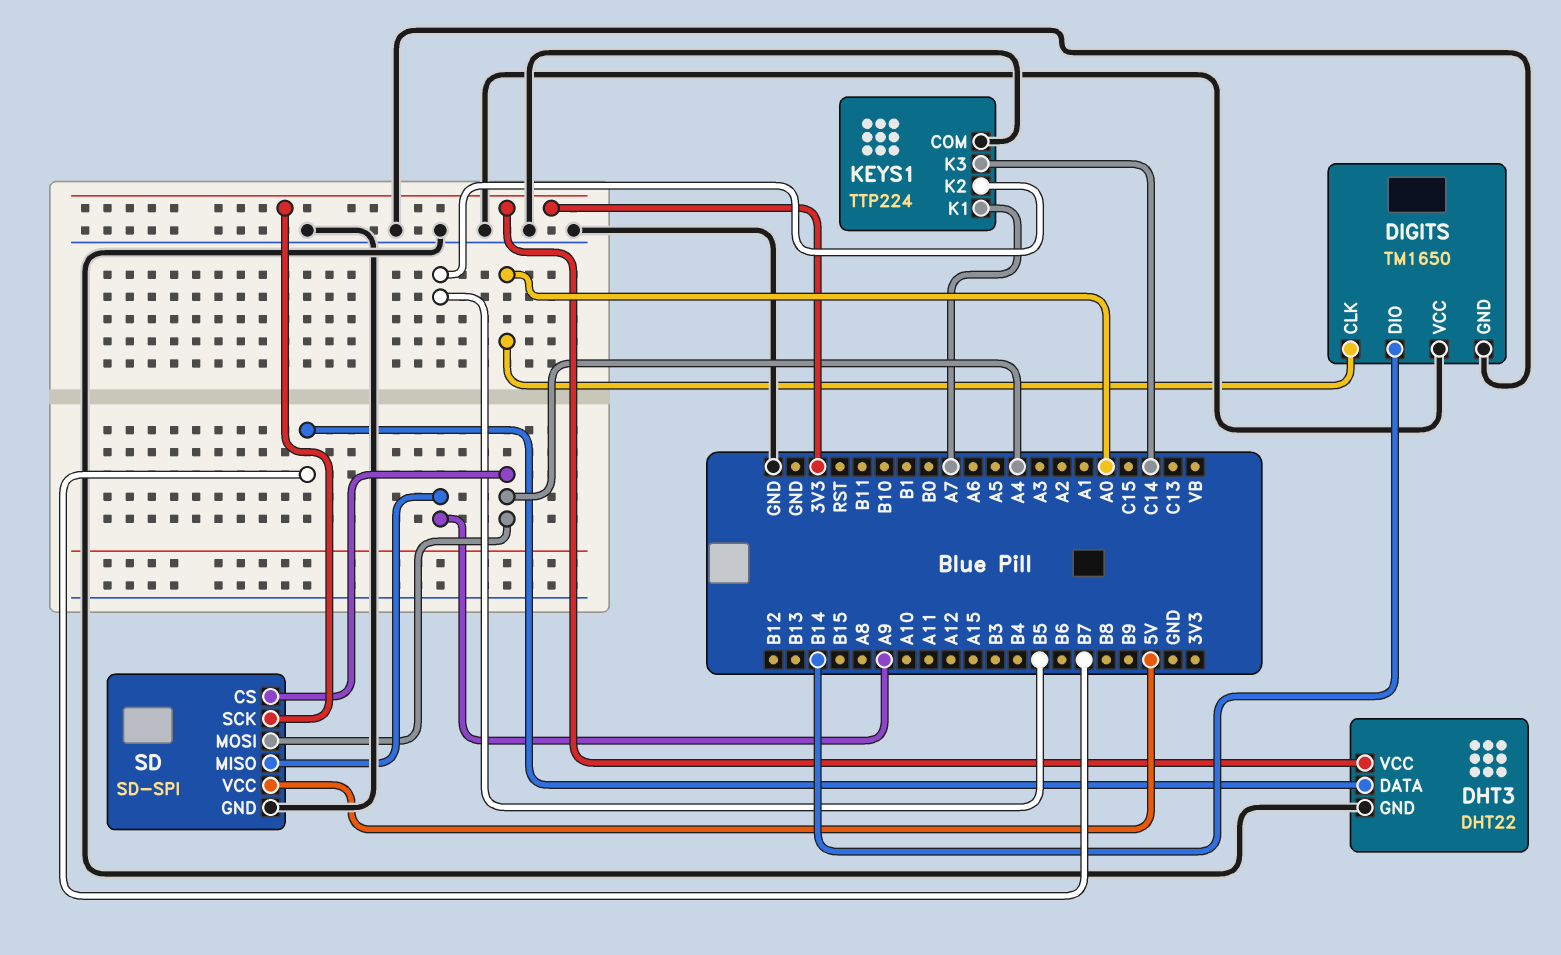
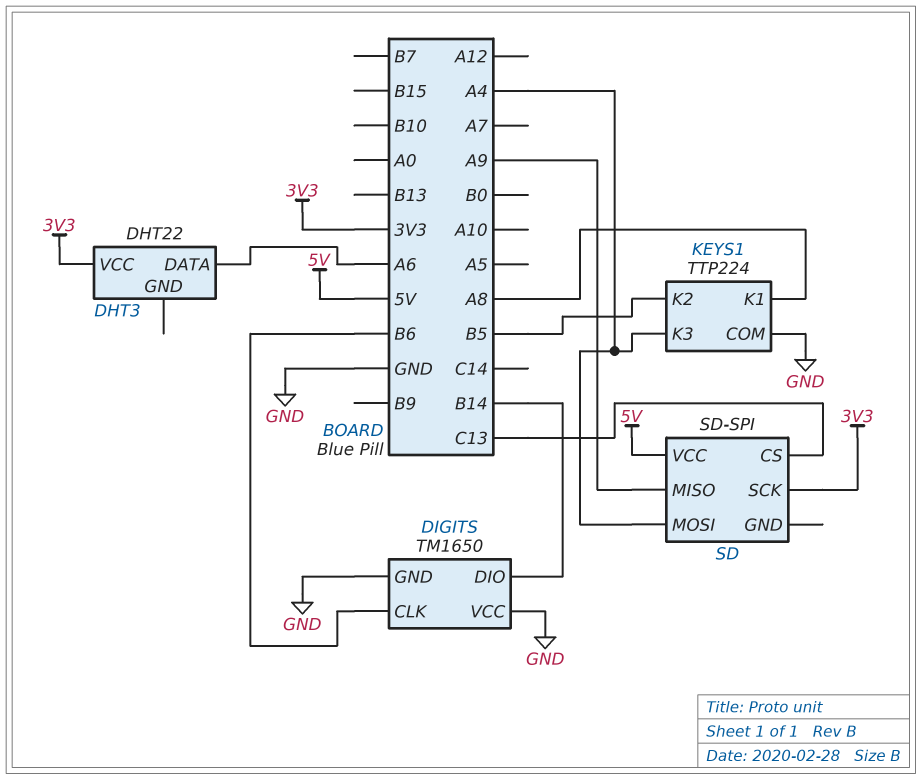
DHT3 pin DATA: B7 -> A6
DHT3 pin GND: GND -> none
DIGITS pin CLK: A0 -> B6
KEYS1 pin K1: A7 -> A8
KEYS1 pin K3: C14 -> A4
SD pin CS: A4 -> C13
SD pin GND: GND -> none

